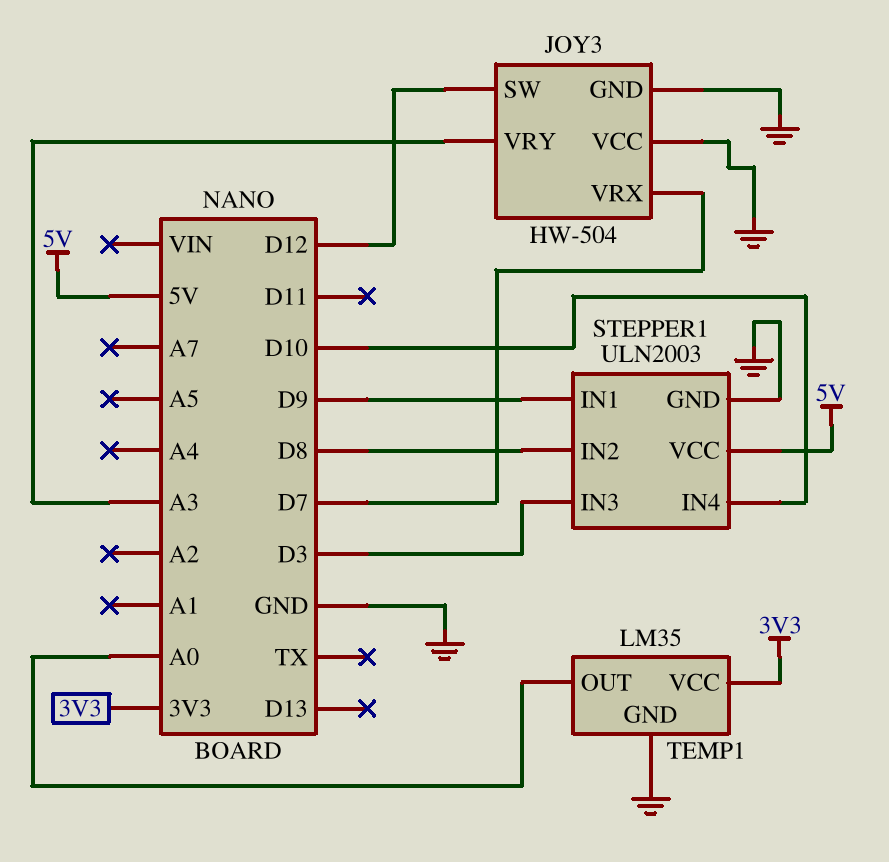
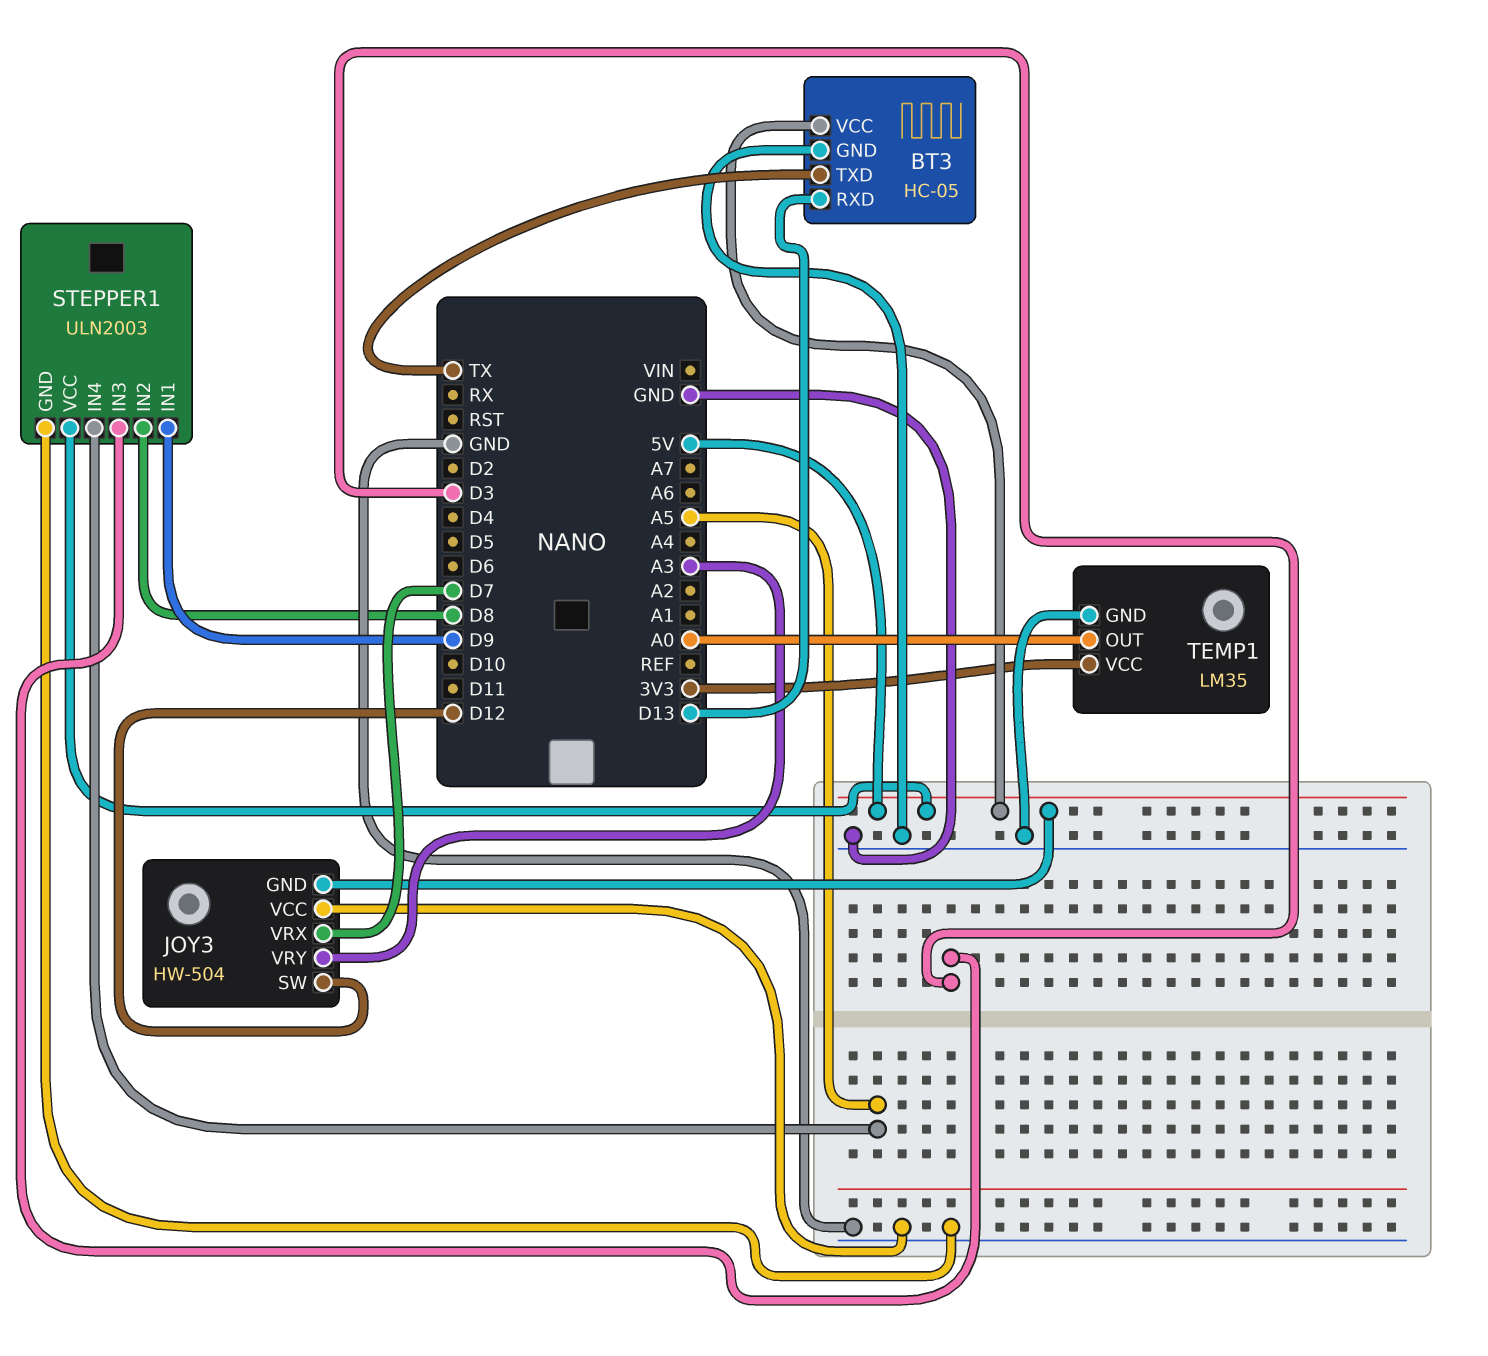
BT3: none -> HC-05
BT3 pin GND: none -> GND
BT3 pin RXD: none -> D13
BT3 pin TXD: none -> TX
BT3 pin VCC: none -> 5V
JOY3 pin GND: GND -> 5V
STEPPER1 pin IN4: D10 -> A5

